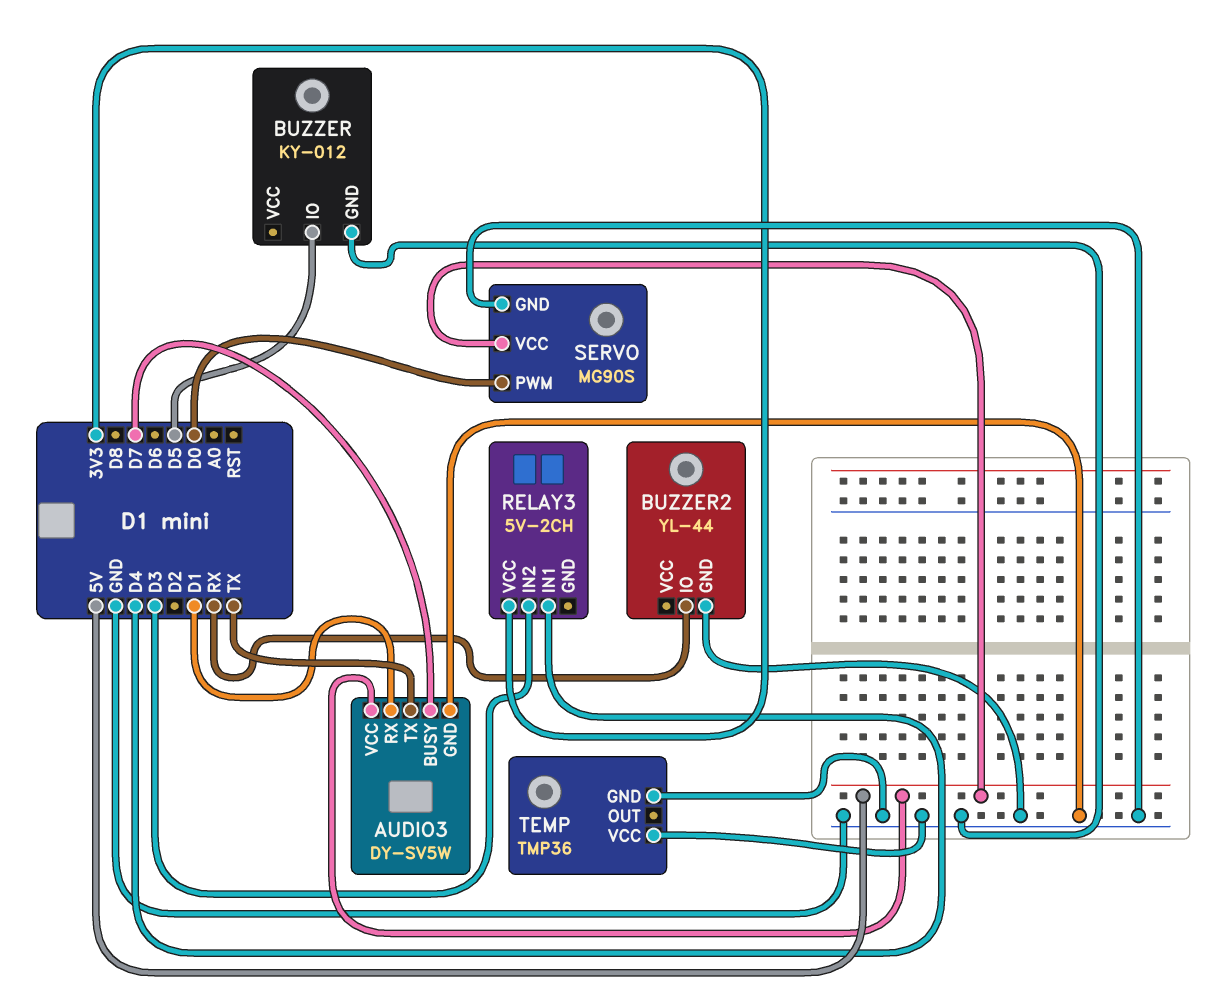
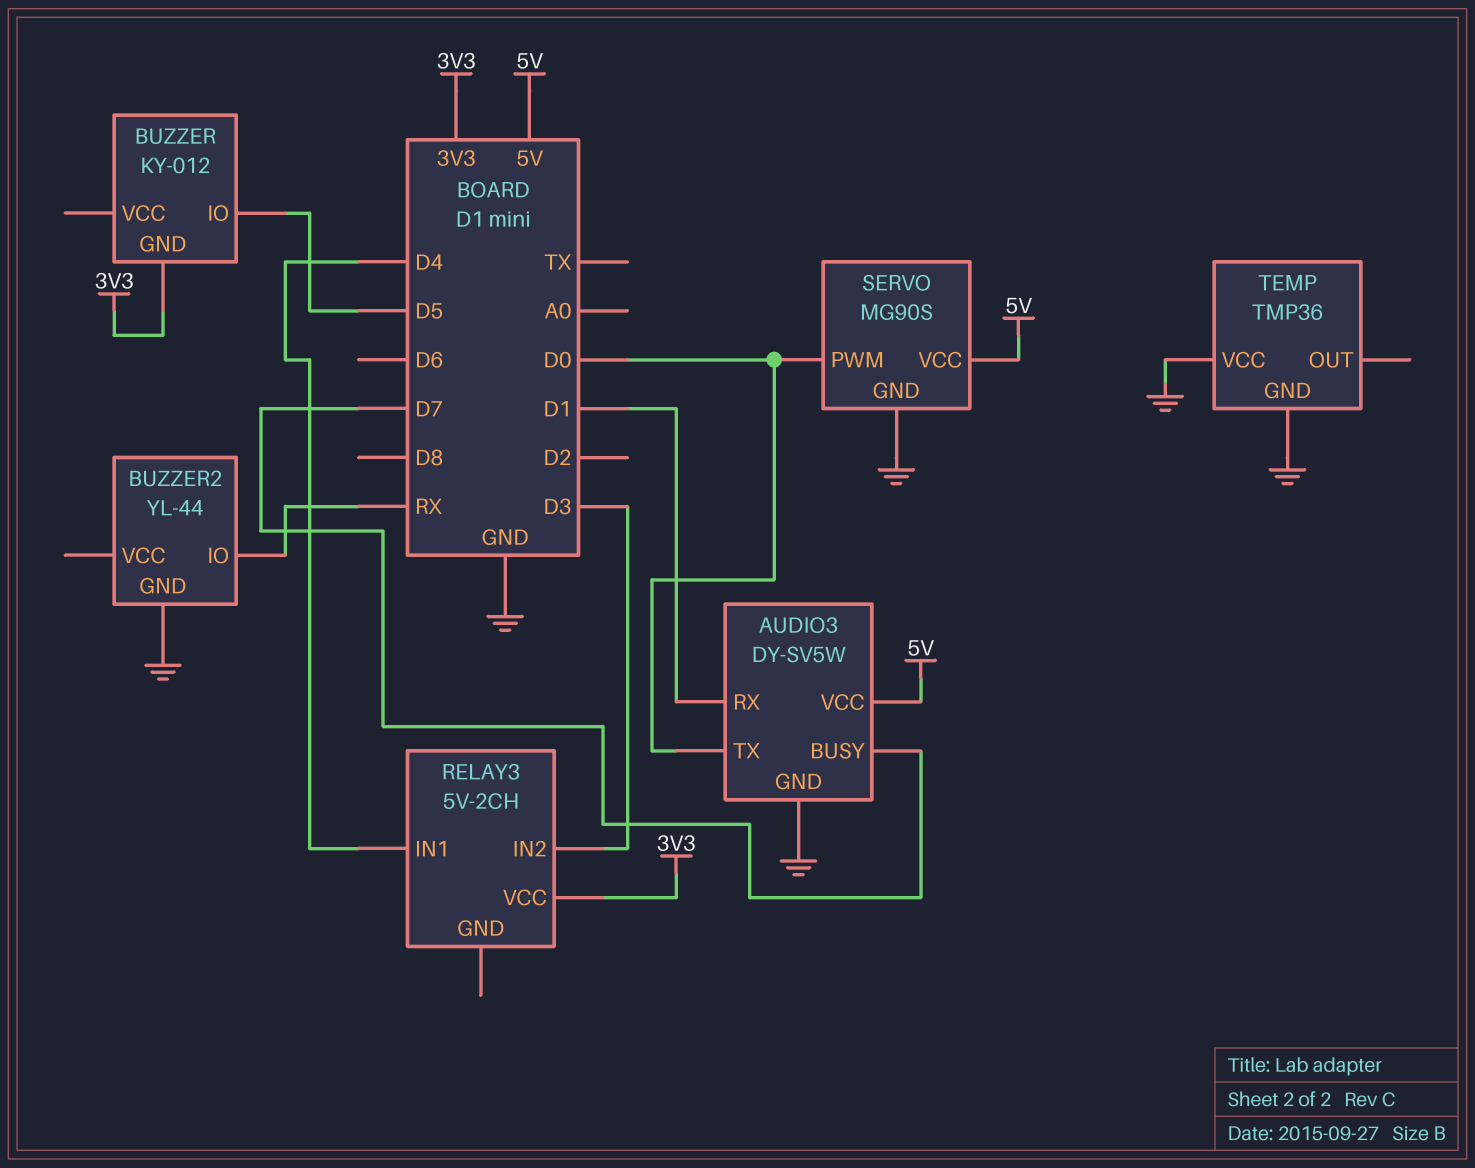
AUDIO3 pin TX: TX -> D0
BUZZER pin GND: GND -> 3V3

